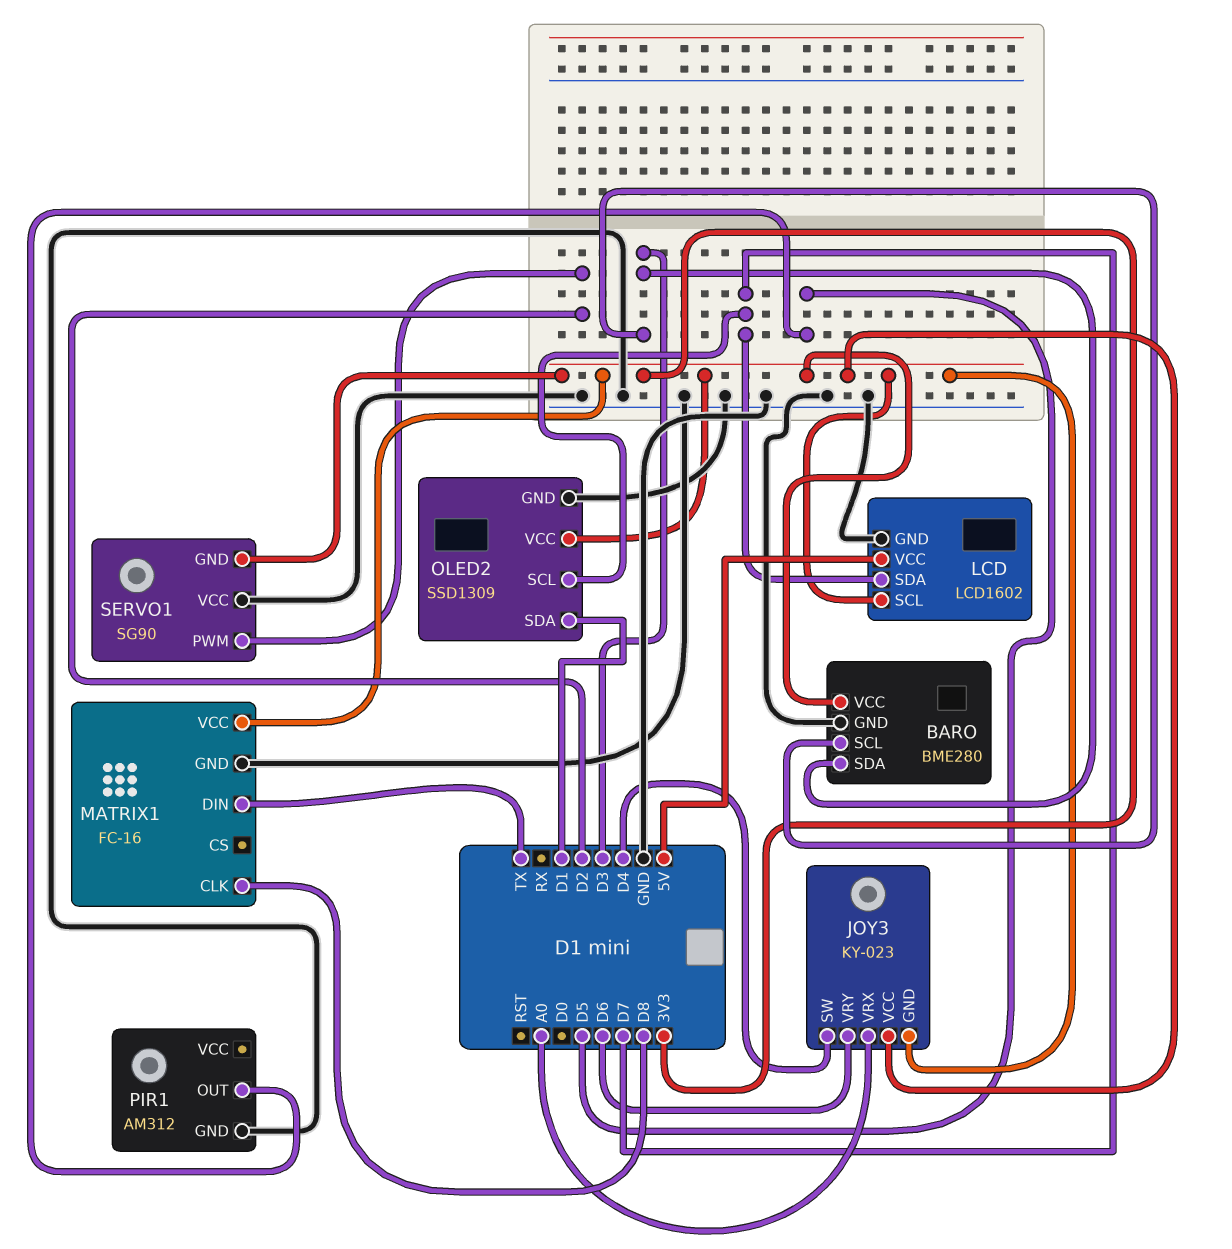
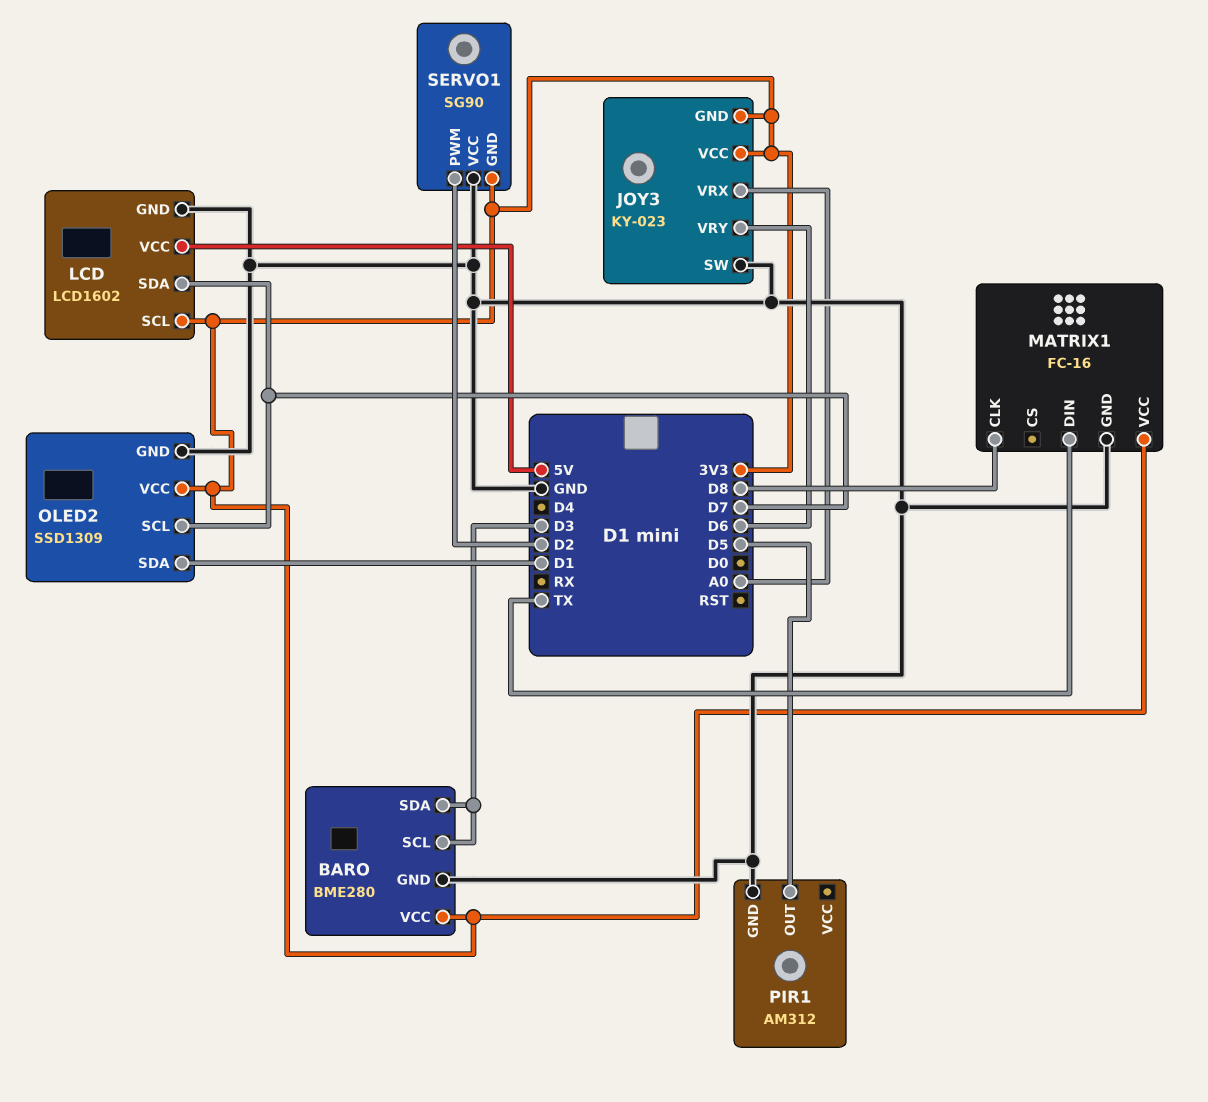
JOY3 pin SW: D4 -> GND

